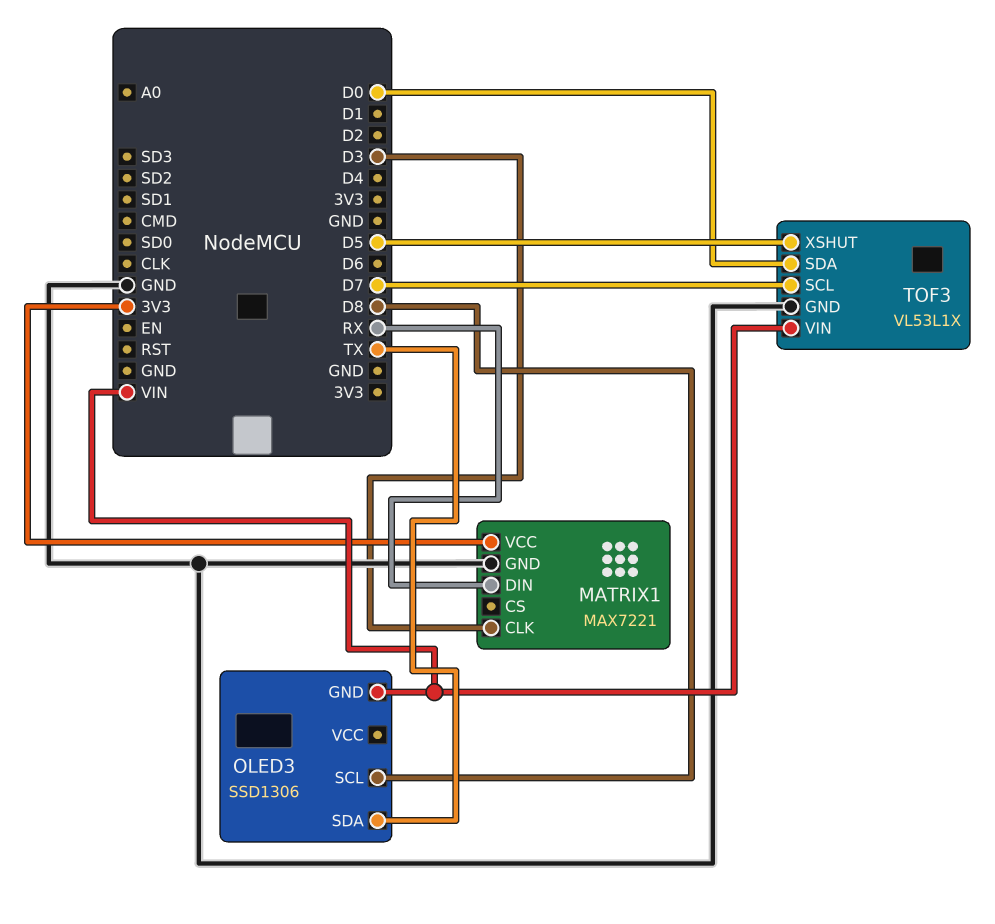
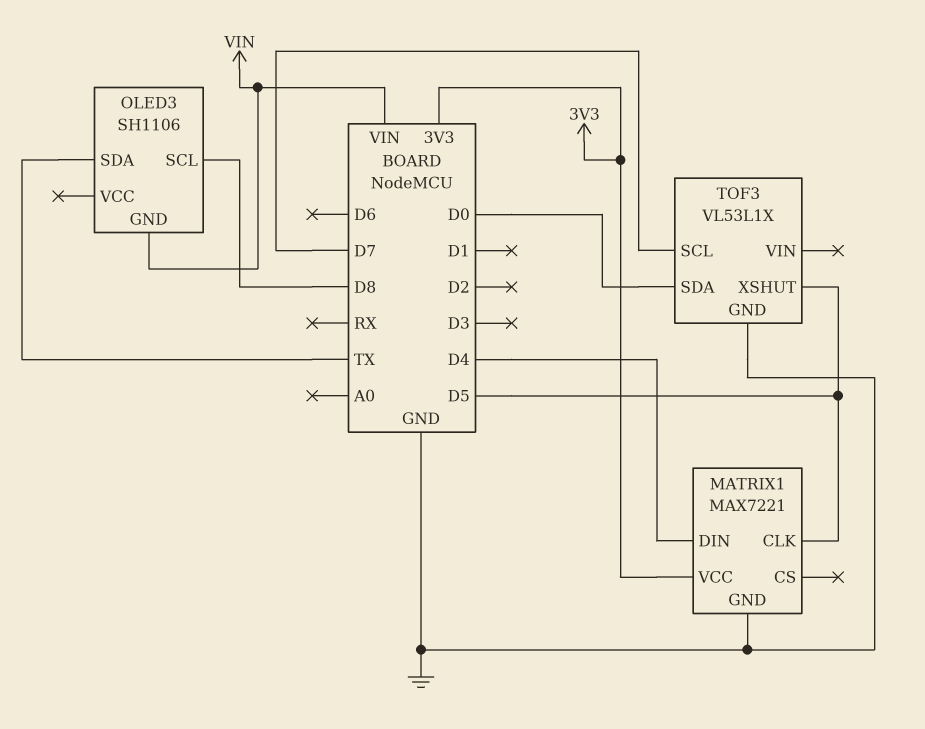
MATRIX1 pin CLK: D3 -> D5
MATRIX1 pin DIN: RX -> D4
OLED3: SSD1306 -> SH1106
TOF3 pin VIN: VIN -> none

